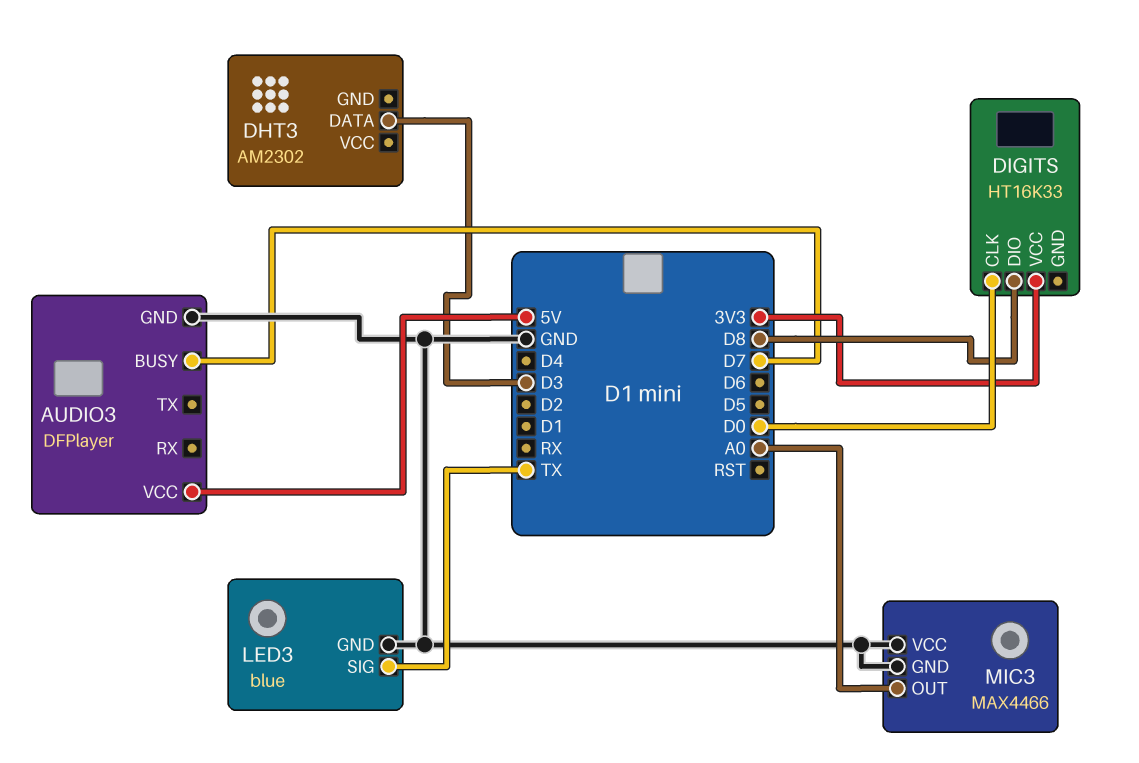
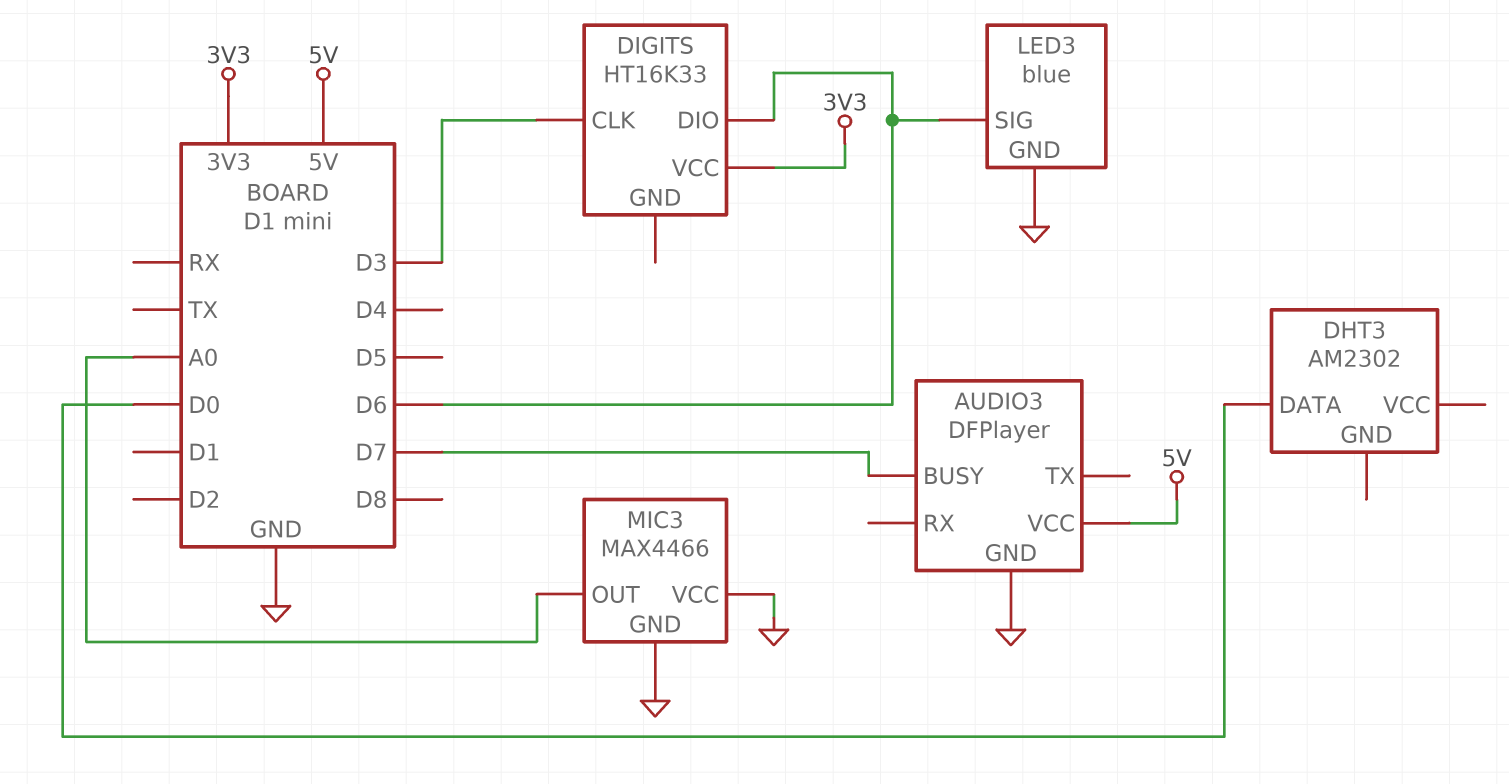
DHT3 pin DATA: D3 -> D0
DIGITS pin CLK: D0 -> D3
DIGITS pin DIO: D8 -> D6
LED3 pin SIG: TX -> D6

